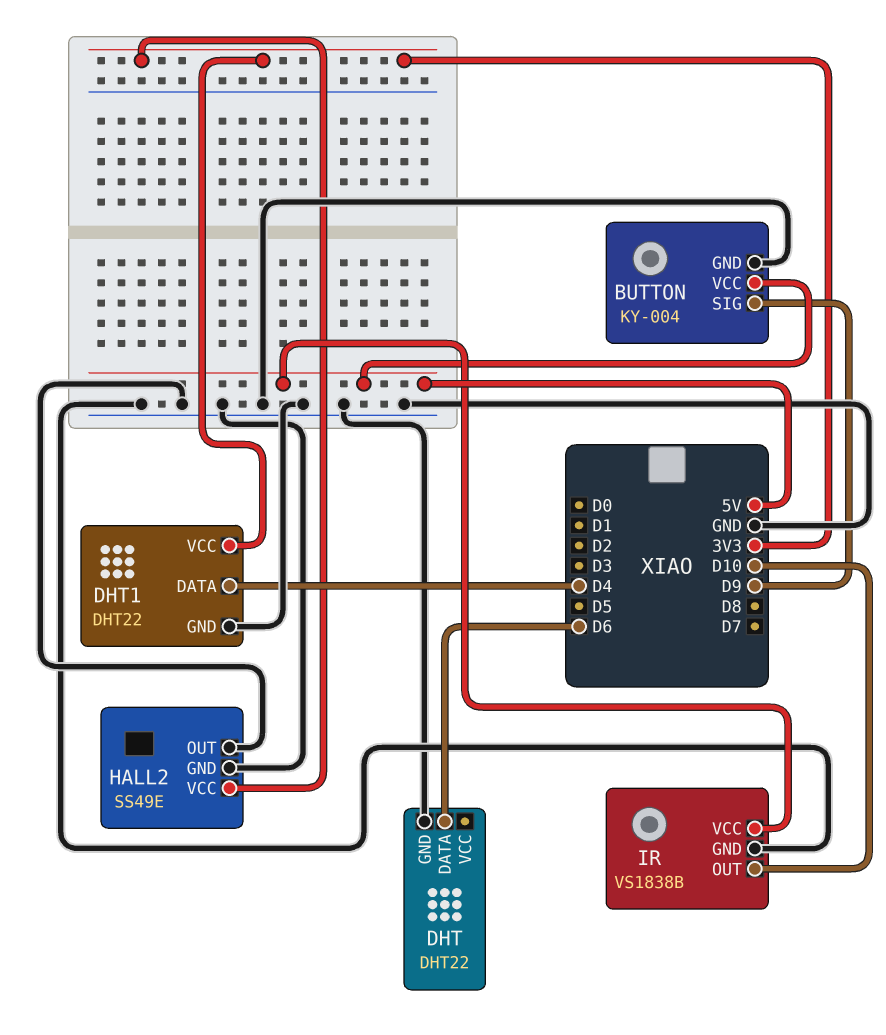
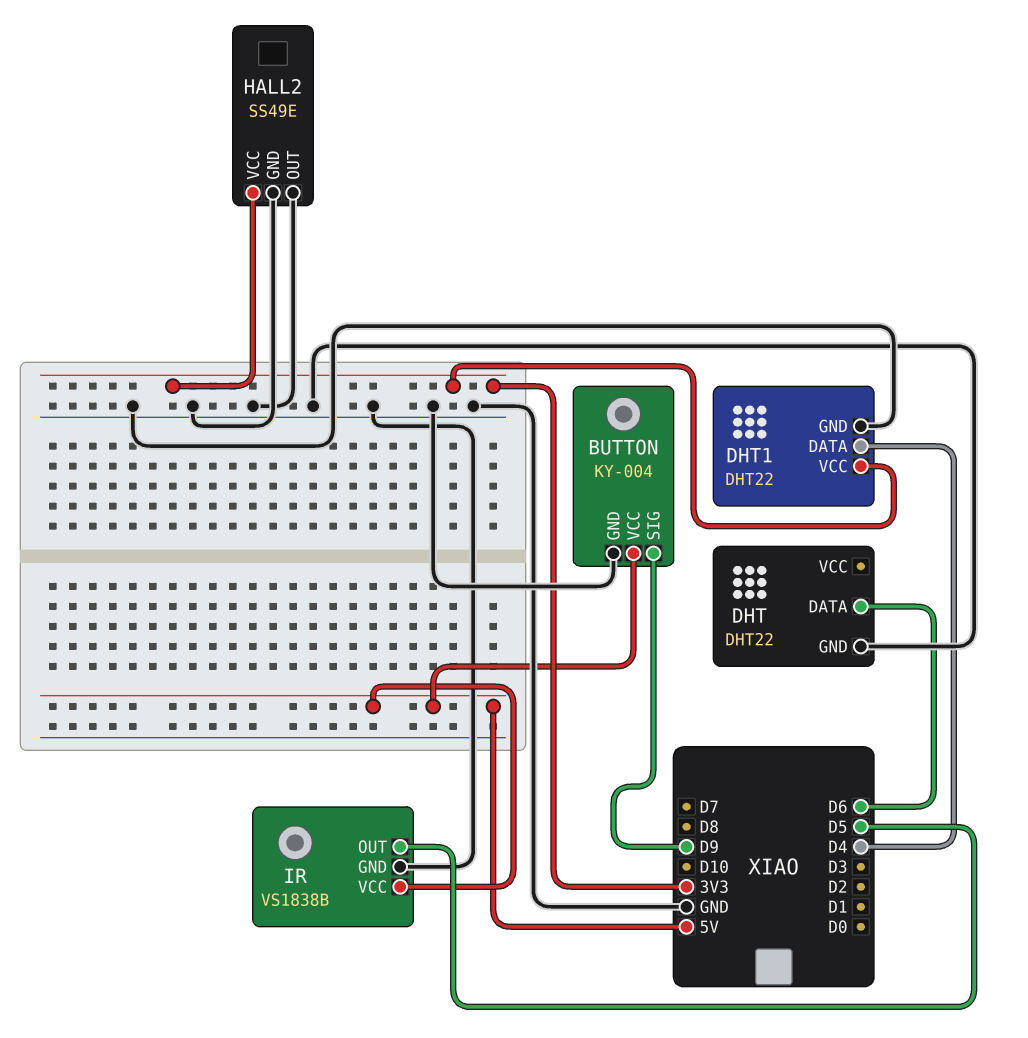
IR pin OUT: D10 -> D5

